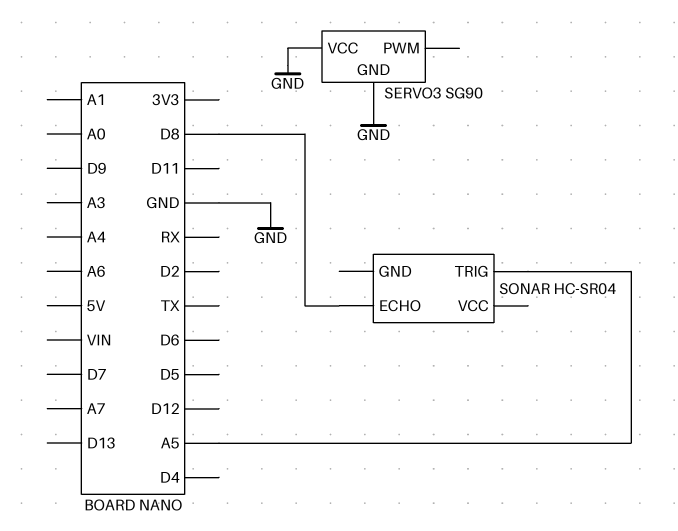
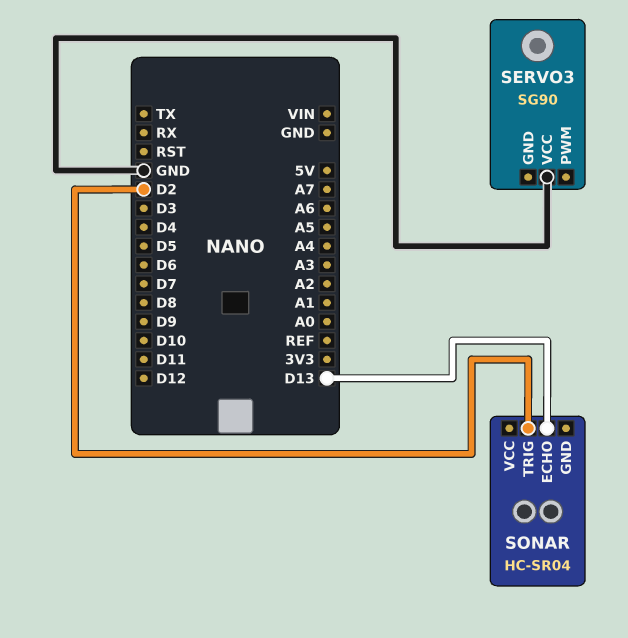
SERVO3 pin GND: GND -> none
SONAR pin ECHO: D8 -> D13
SONAR pin TRIG: A5 -> D2

